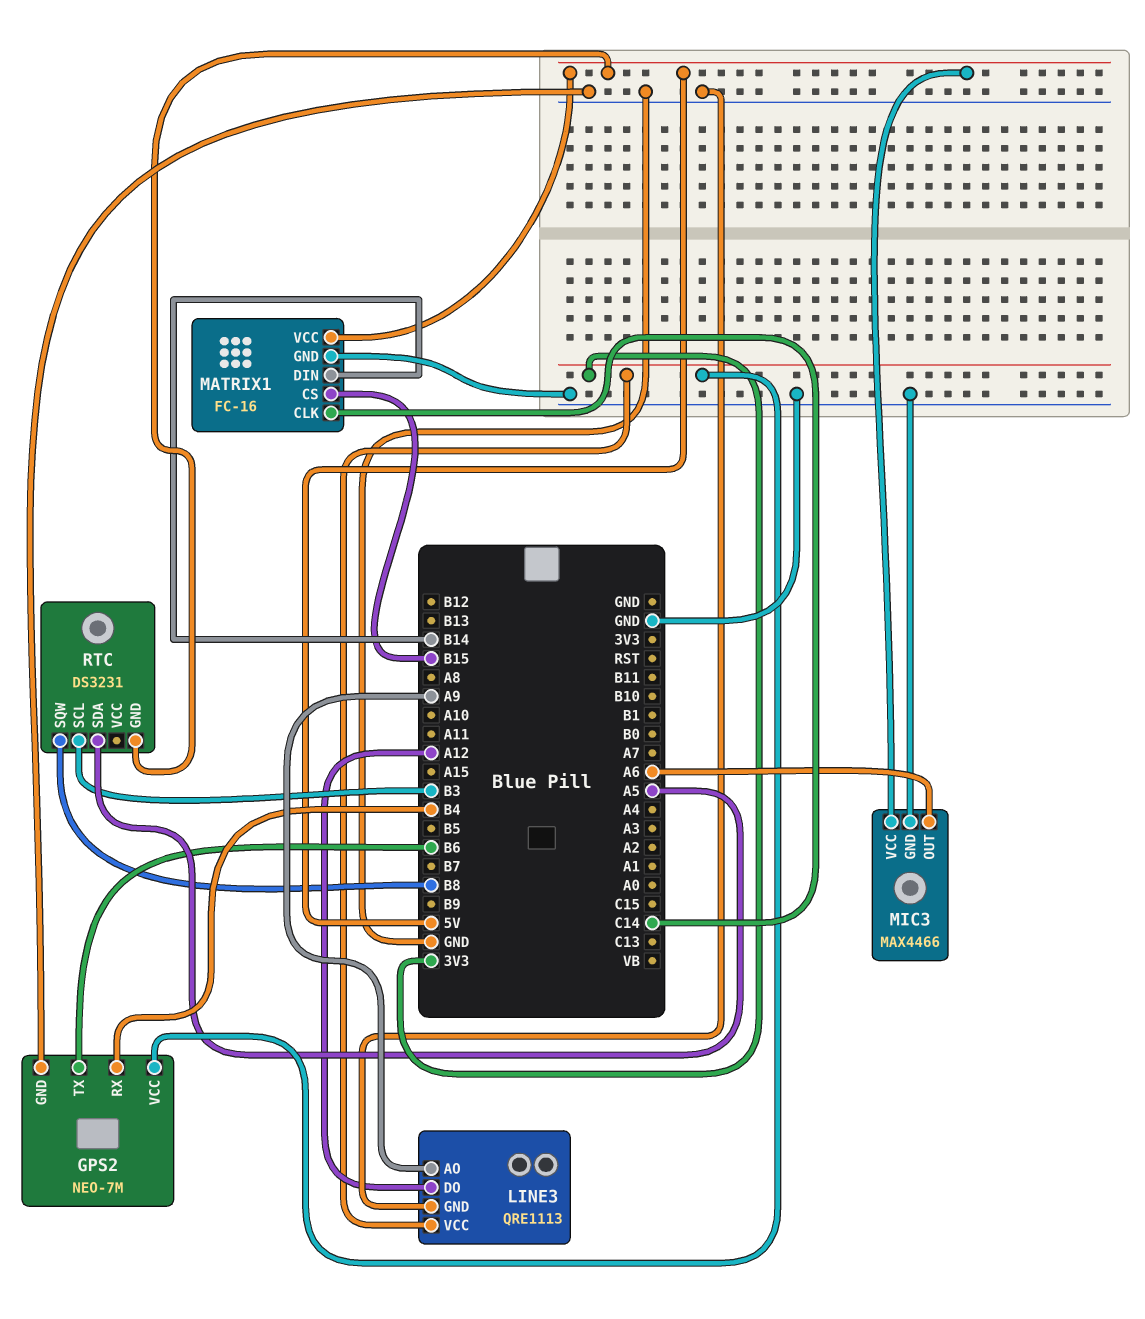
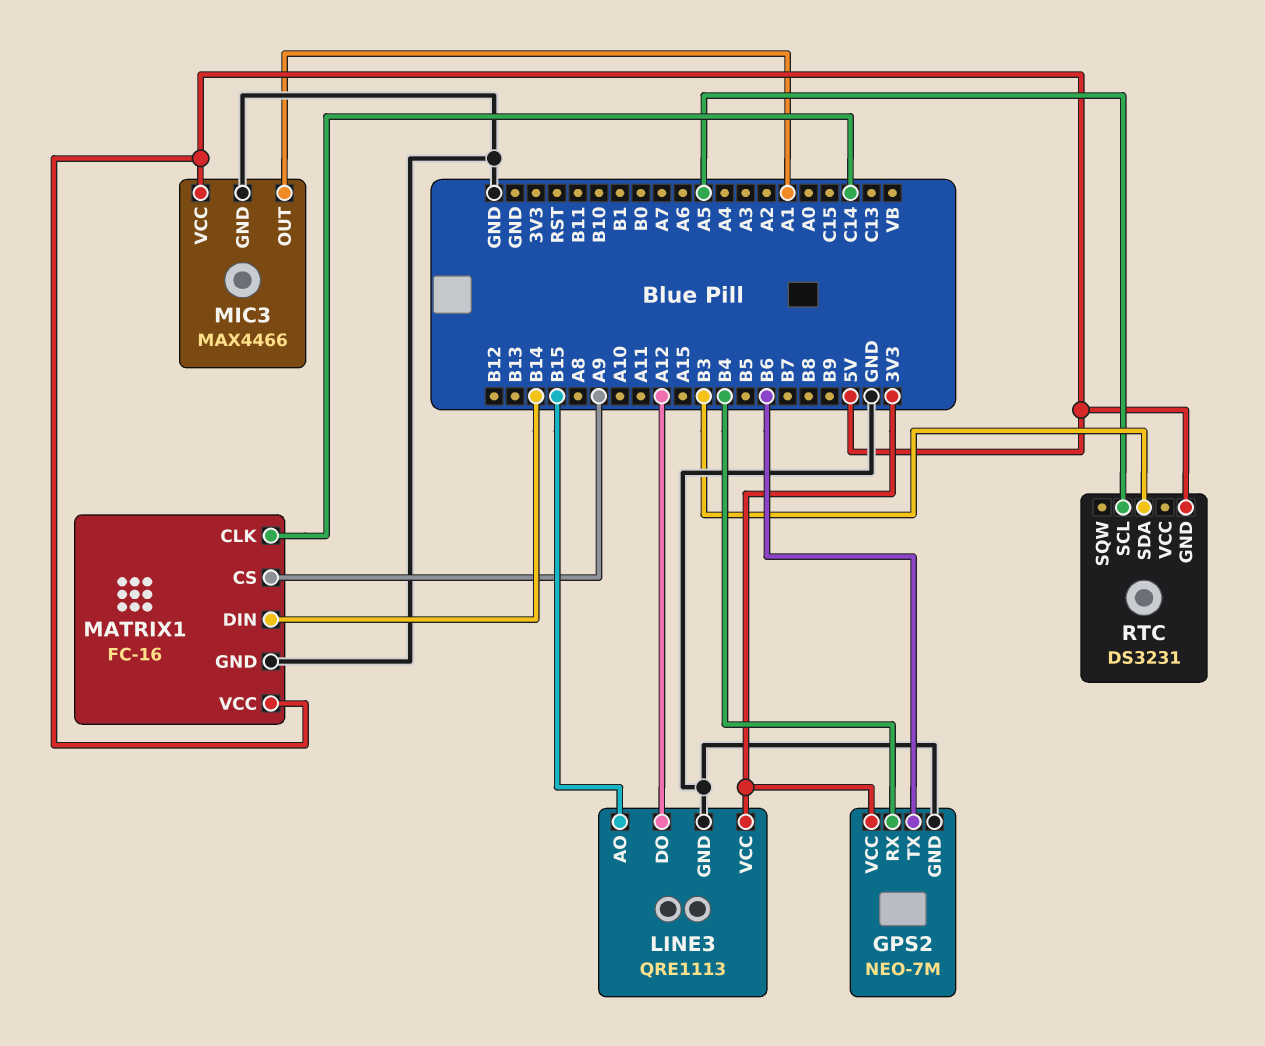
LINE3 pin AO: A9 -> B15
MATRIX1 pin CS: B15 -> A9
MIC3 pin OUT: A6 -> A1
RTC pin SCL: B3 -> A5
RTC pin SDA: A5 -> B3
RTC pin SQW: B8 -> none

